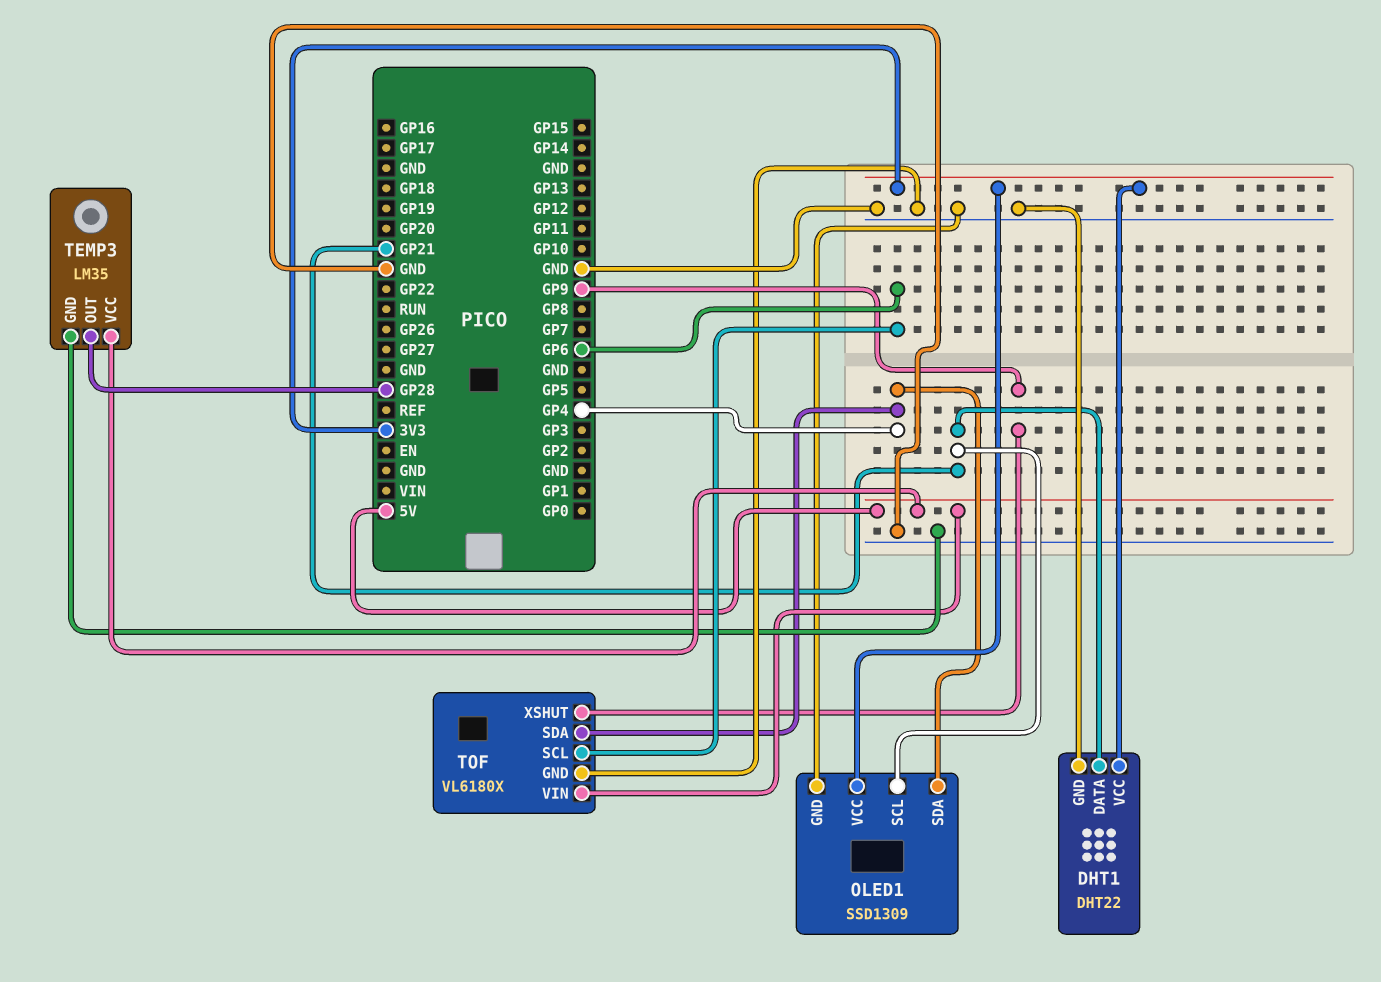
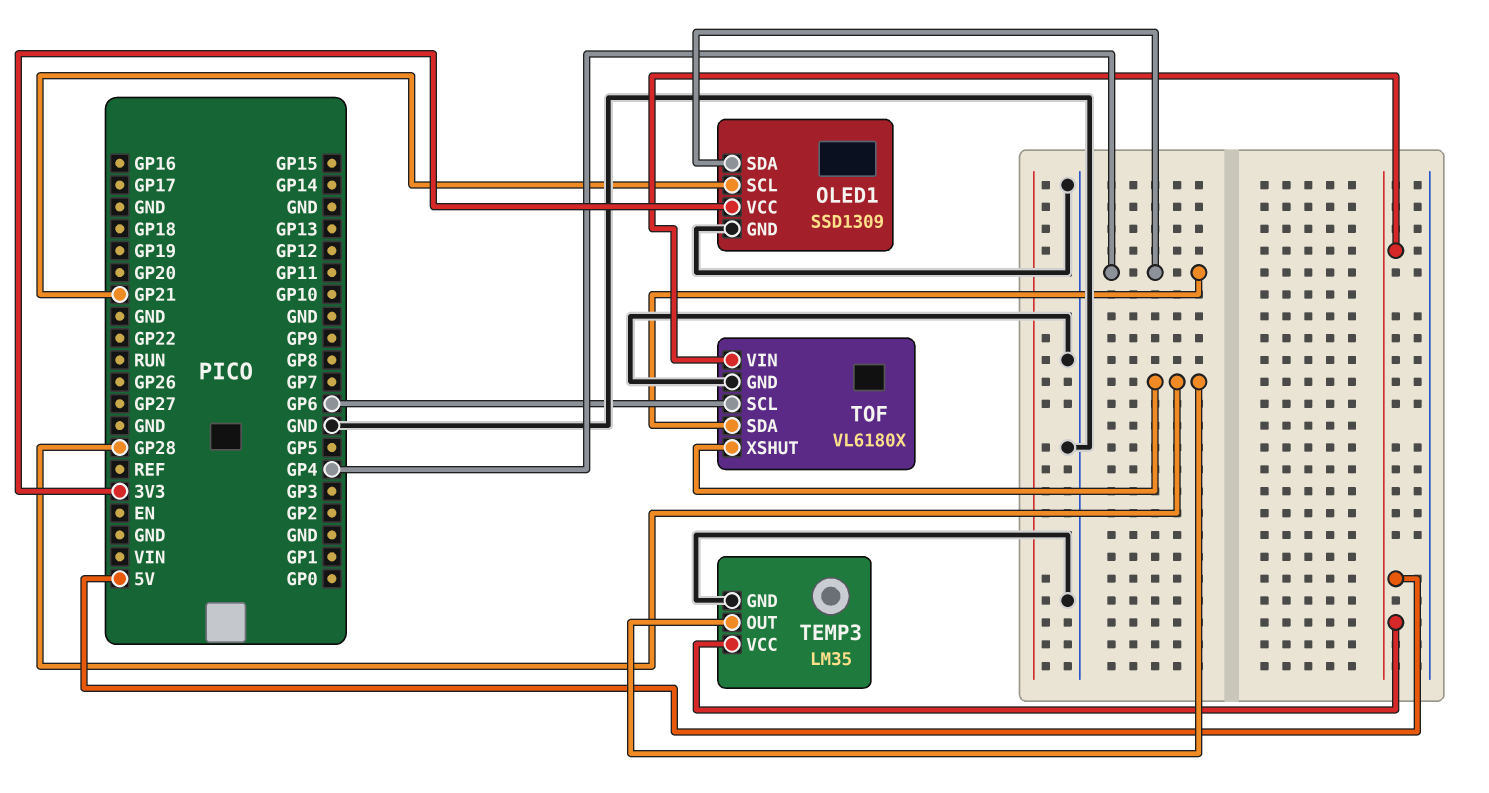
DHT1: DHT22 -> none
DHT1 pin DATA: GP21 -> none
DHT1 pin GND: GND -> none
DHT1 pin VCC: 3V3 -> none
TOF pin XSHUT: GP9 -> GP28

